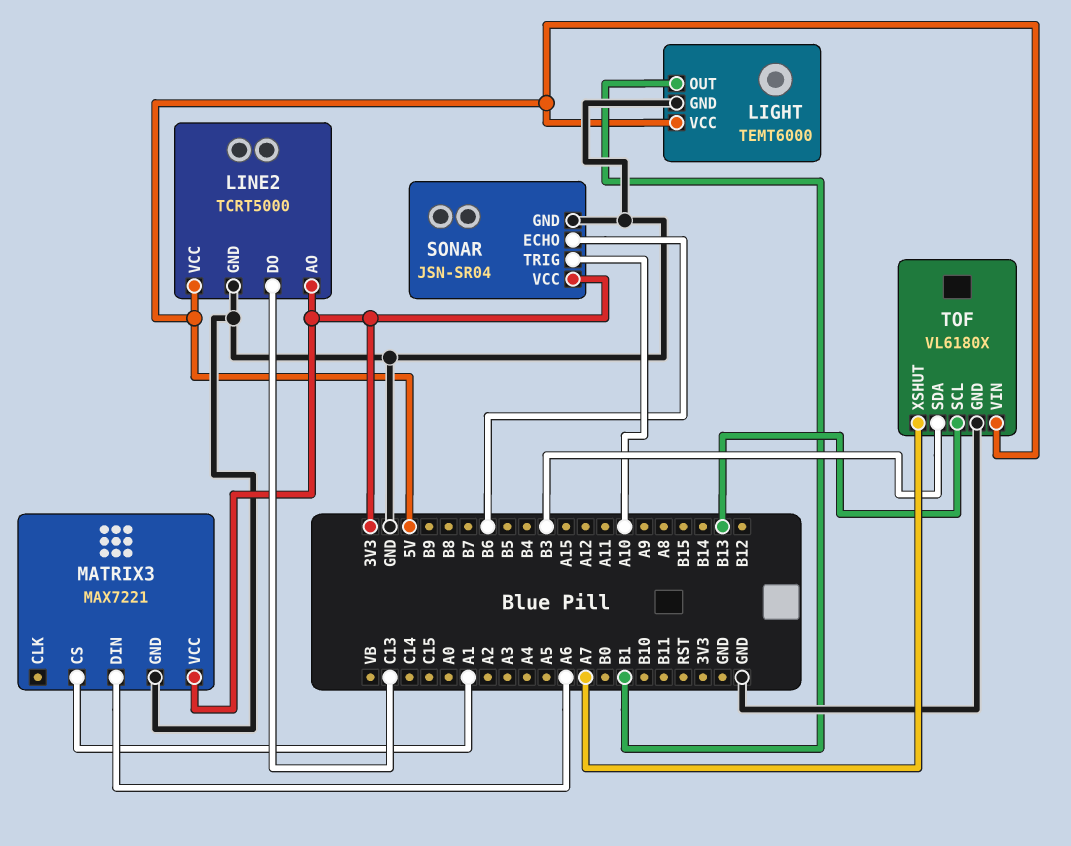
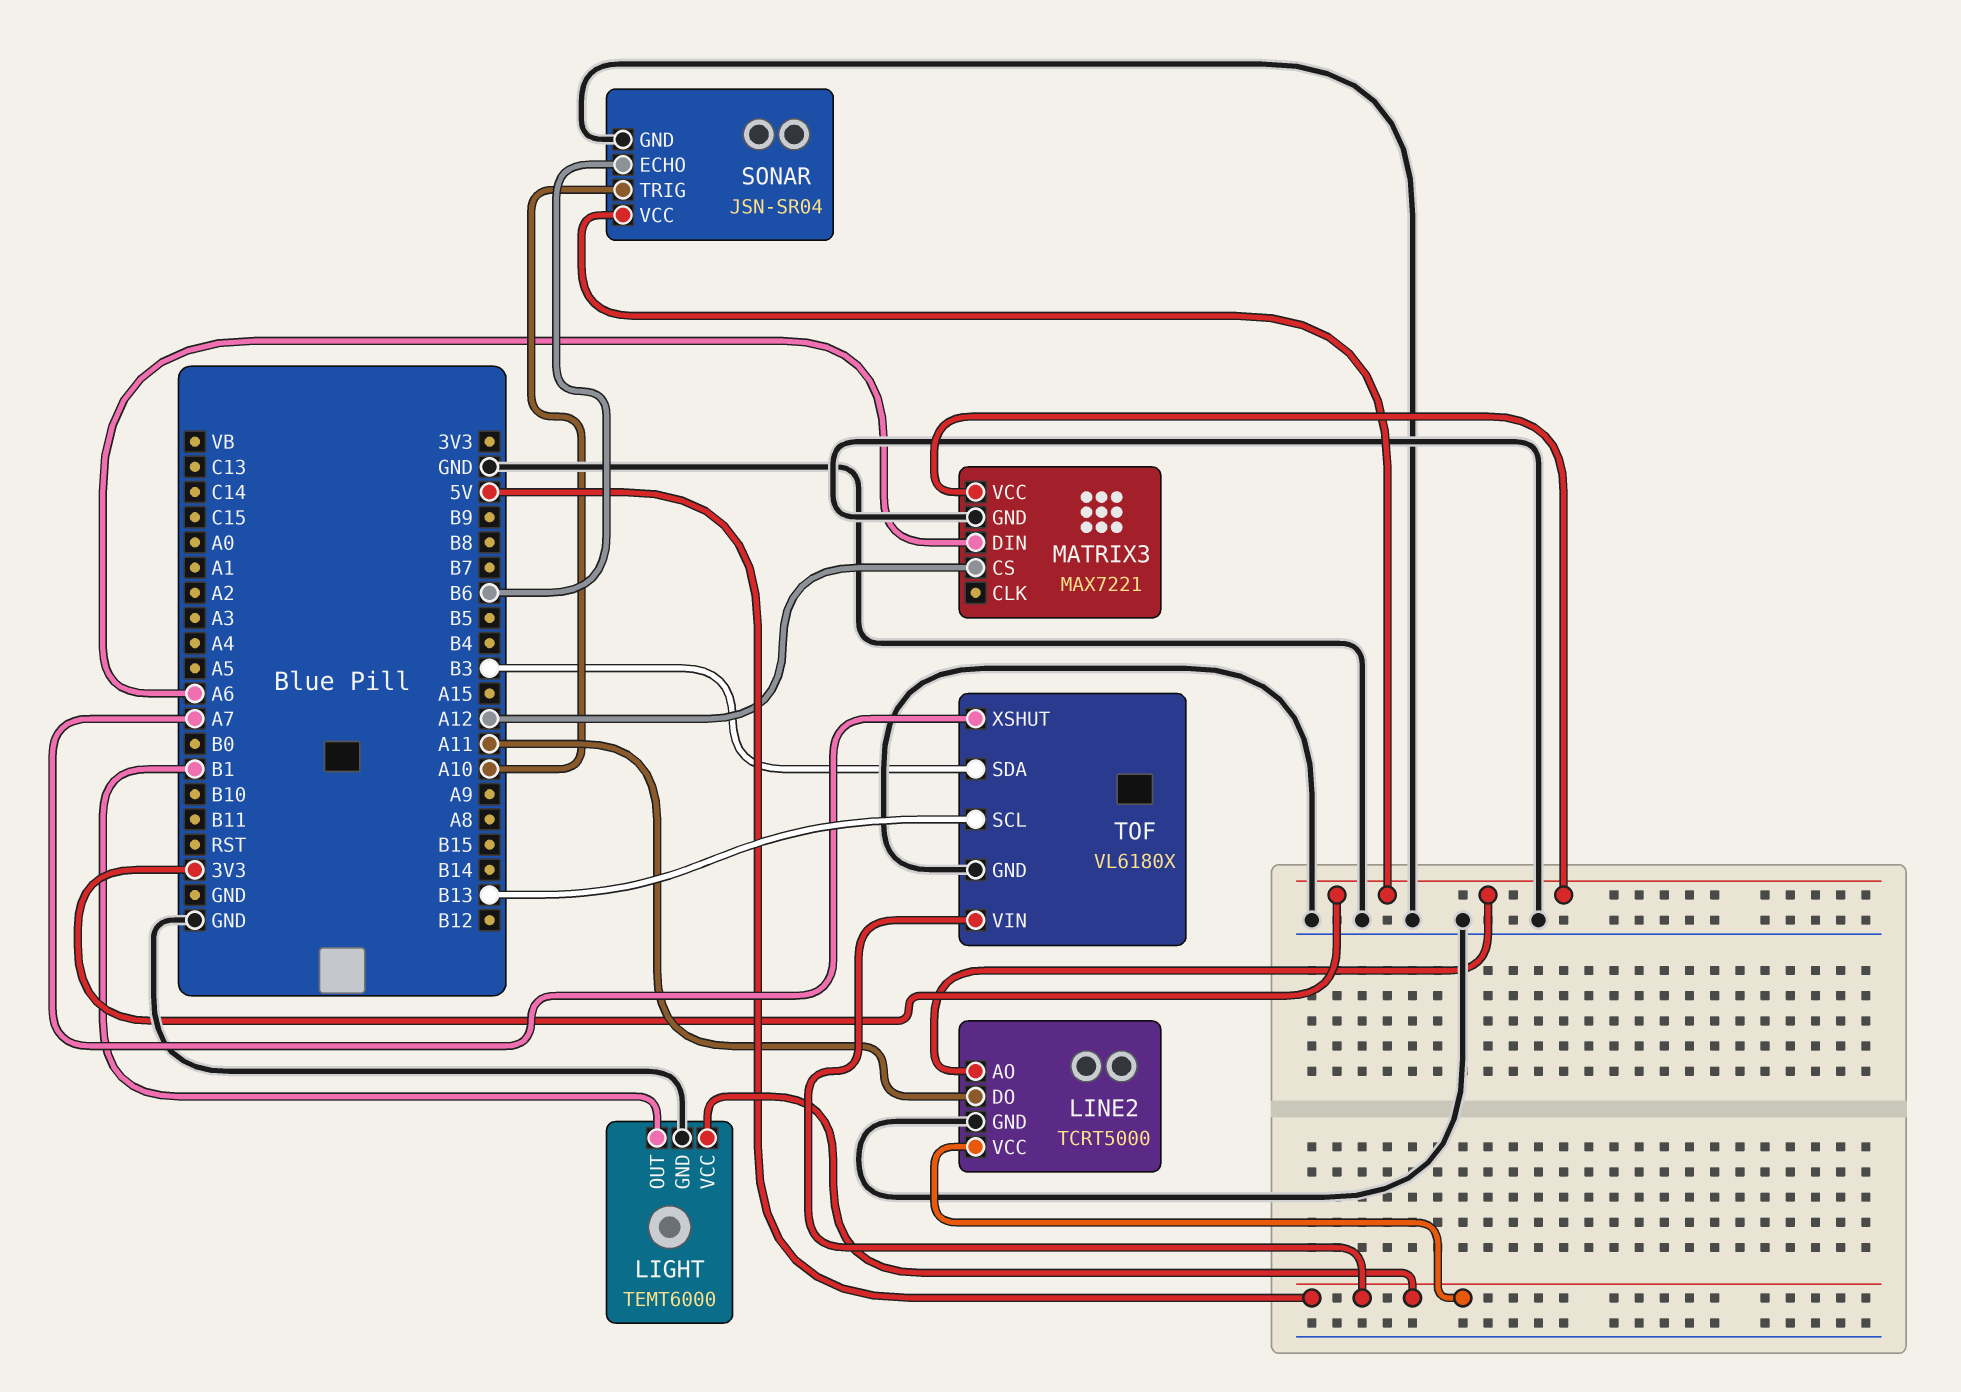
LINE2 pin DO: C13 -> A11
MATRIX3 pin CS: A1 -> A12

